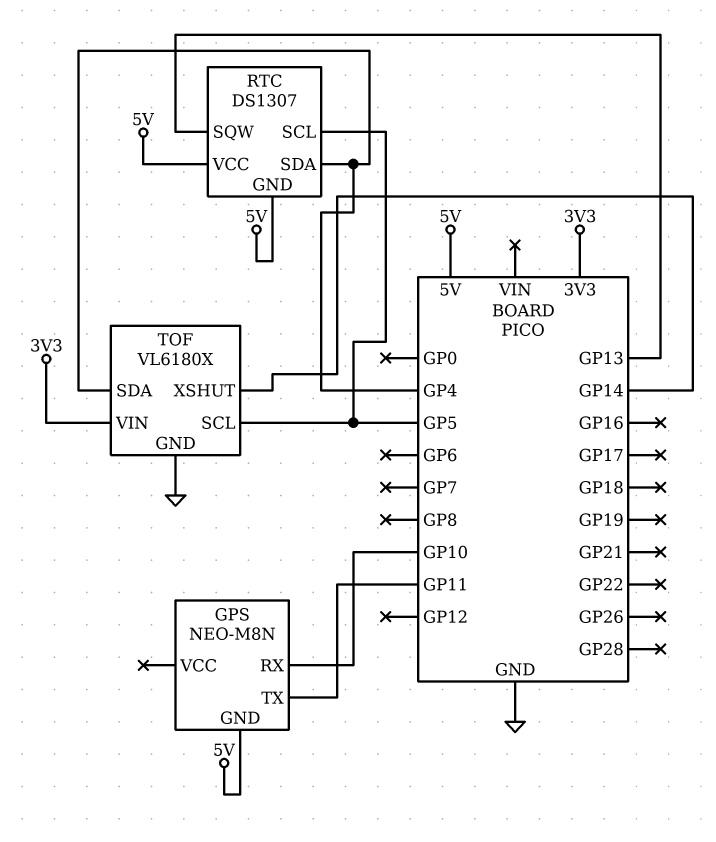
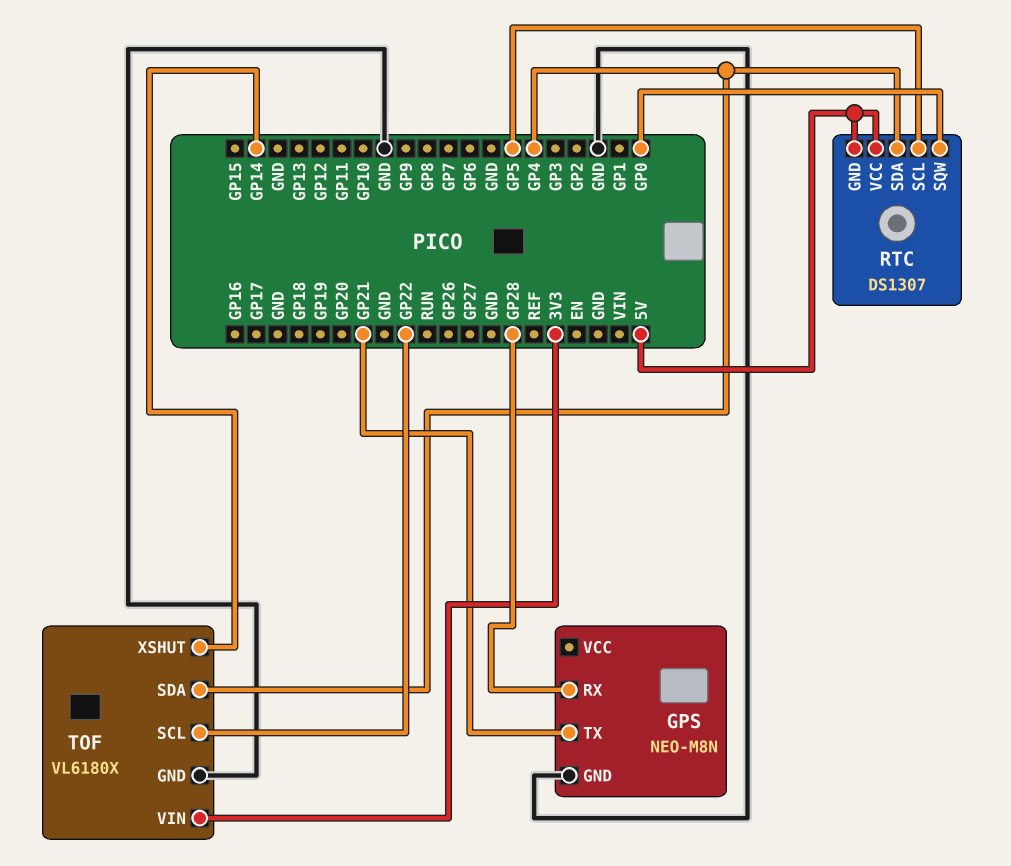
GPS pin GND: 5V -> GND
GPS pin RX: GP10 -> GP28
GPS pin TX: GP11 -> GP21
RTC pin SQW: GP13 -> GP0
TOF pin SCL: GP5 -> GP22

